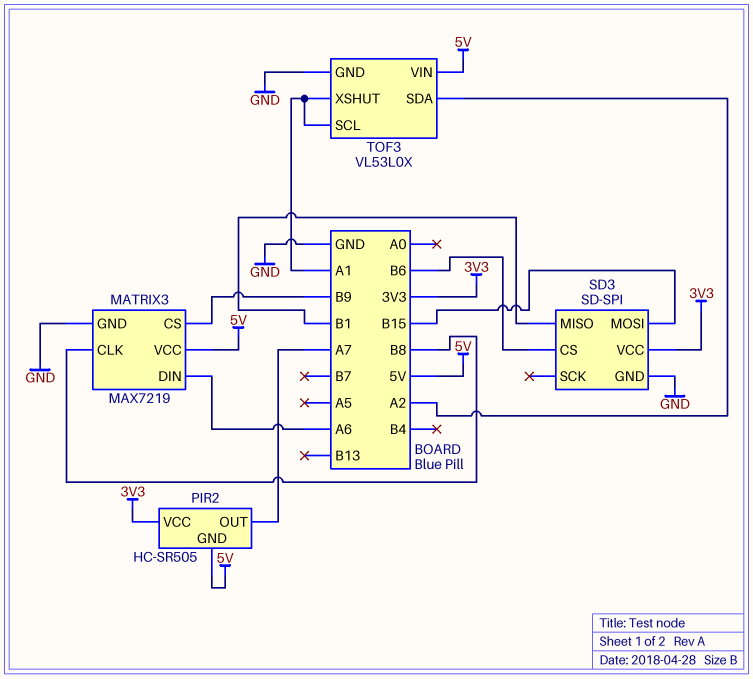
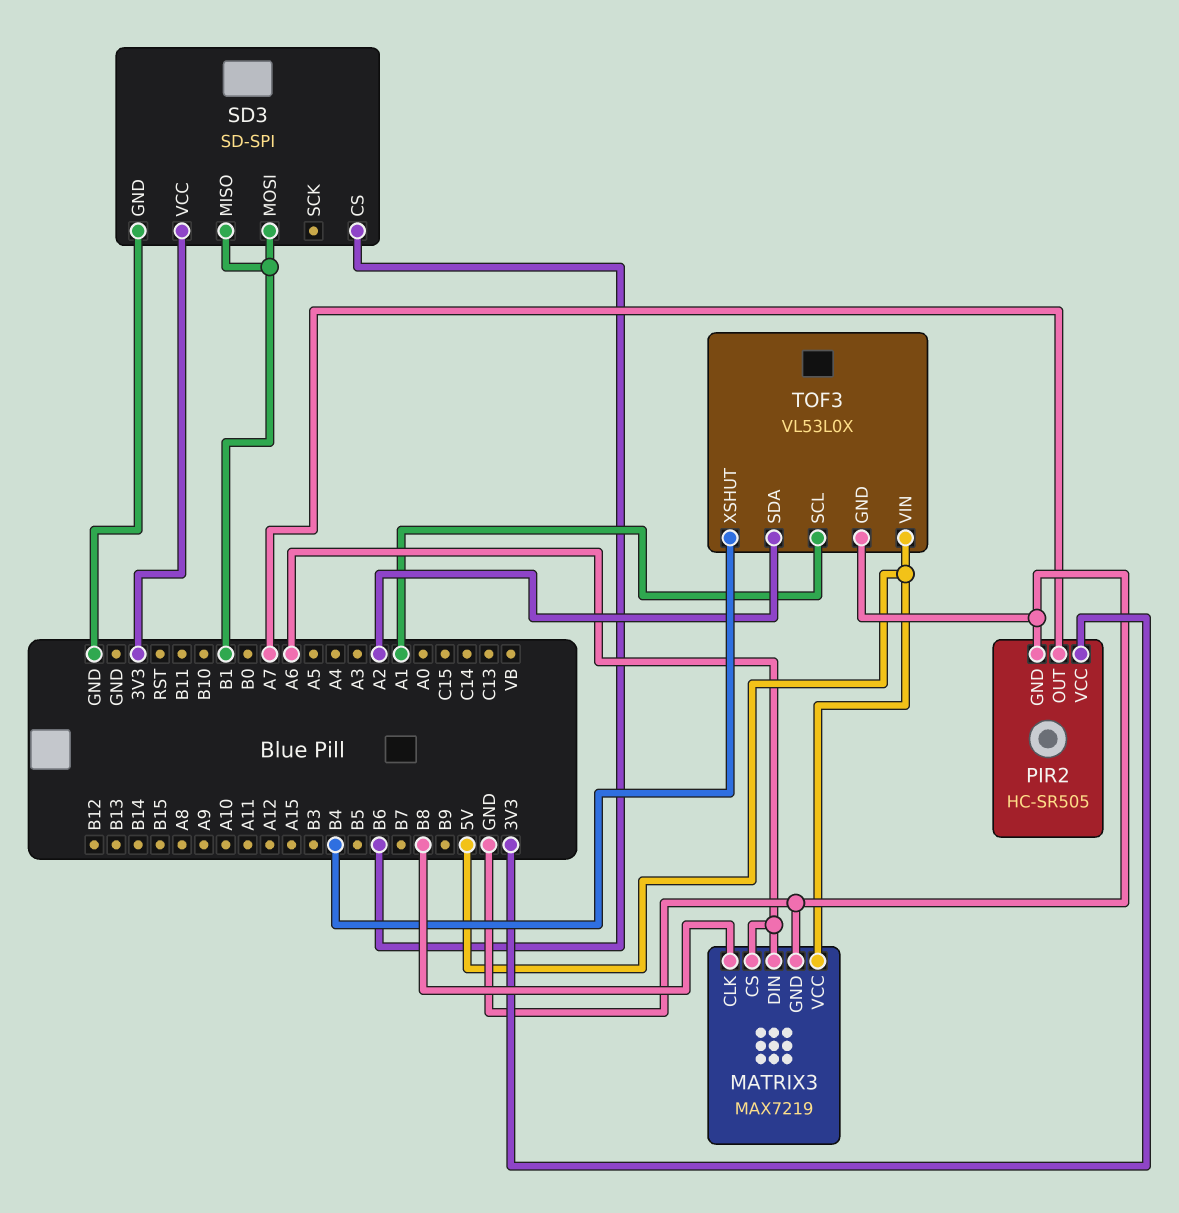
MATRIX3 pin CS: B9 -> A6
PIR2 pin GND: 5V -> GND
SD3 pin MOSI: B15 -> B1
TOF3 pin XSHUT: A1 -> B4

